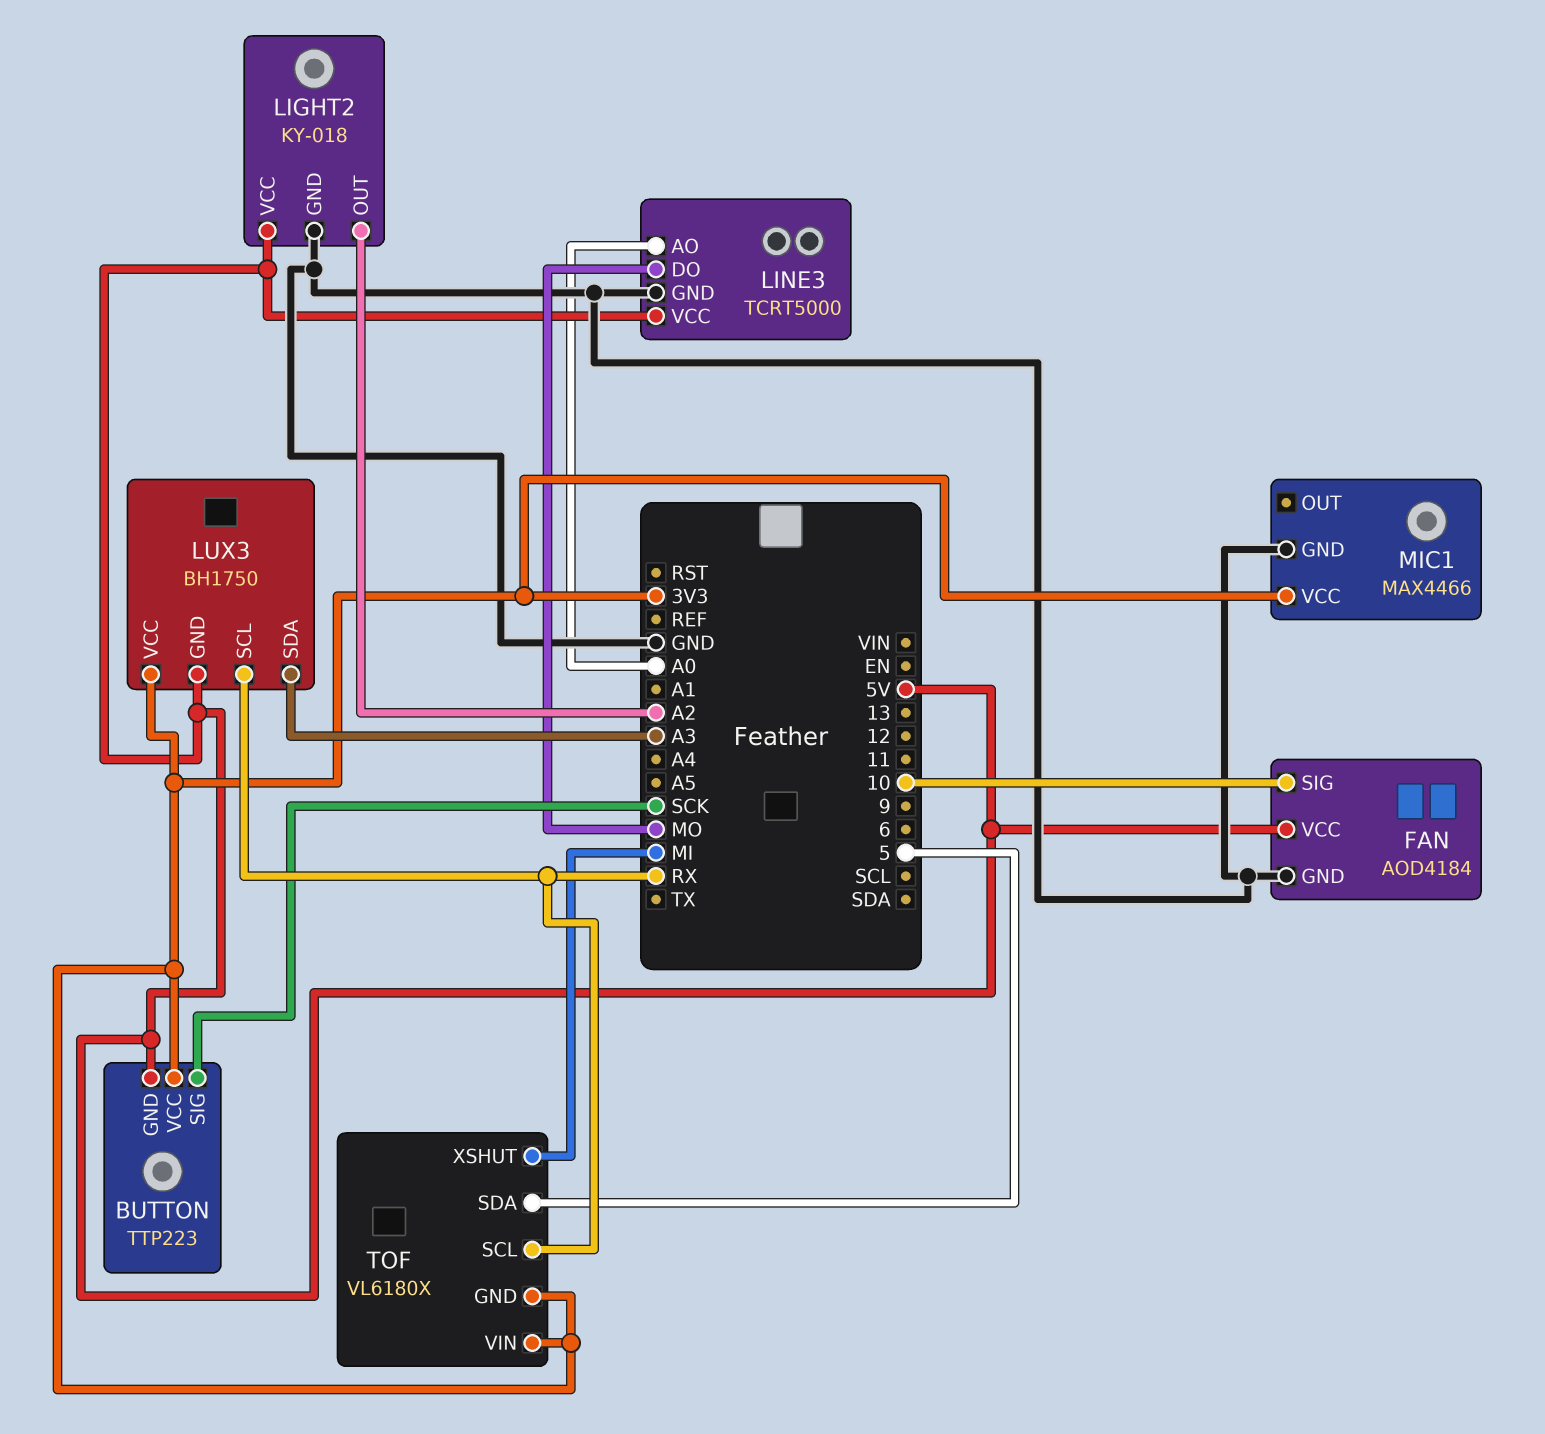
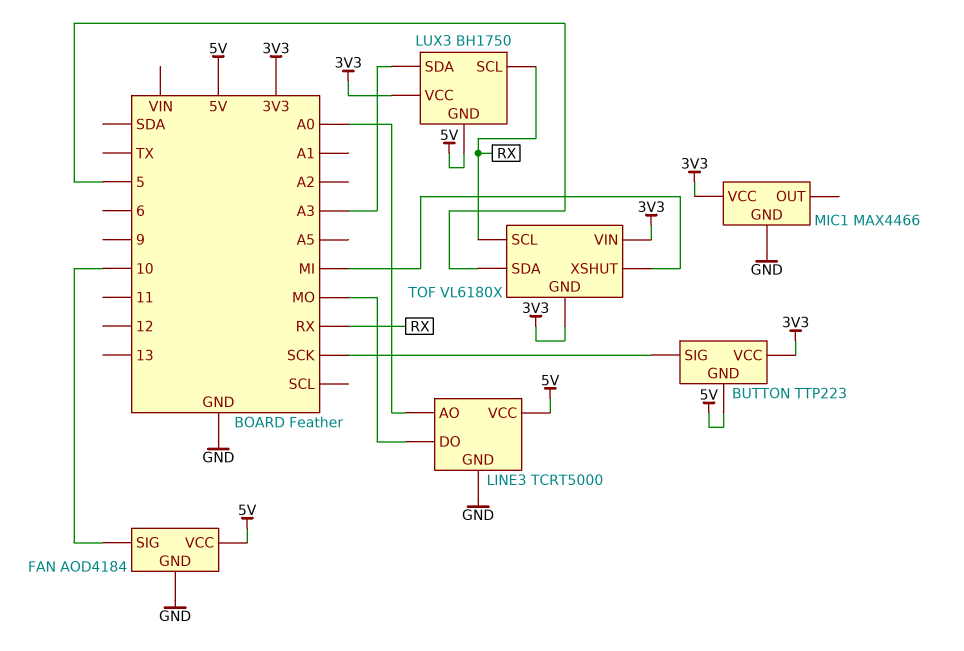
LIGHT2: KY-018 -> none
LIGHT2 pin GND: GND -> none
LIGHT2 pin OUT: A2 -> none
LIGHT2 pin VCC: 5V -> none

